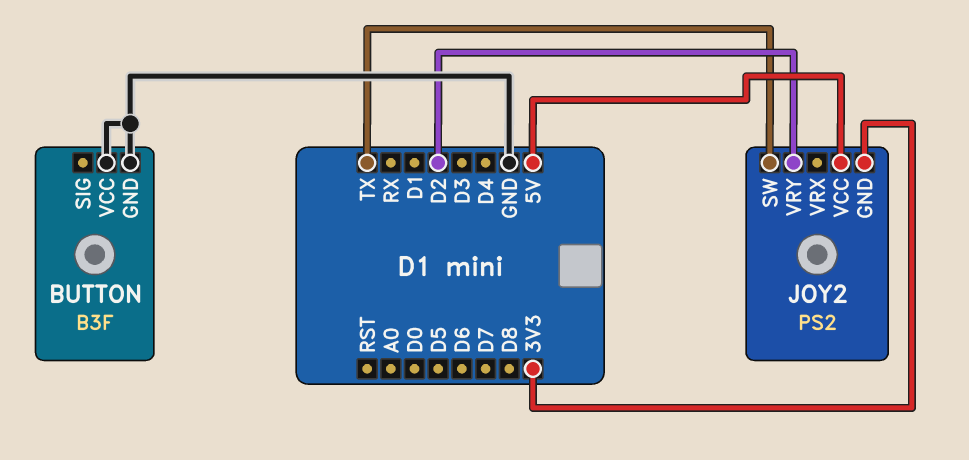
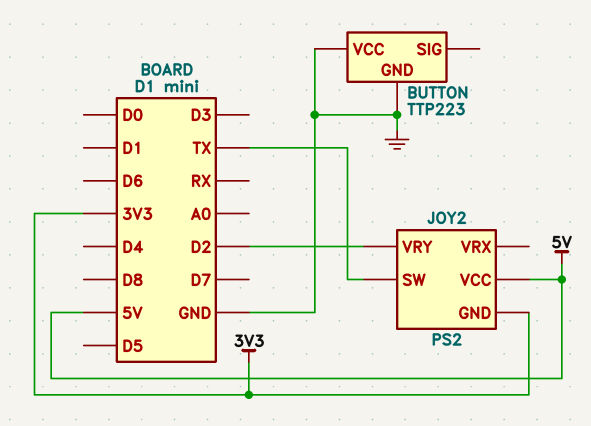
BUTTON: B3F -> TTP223

